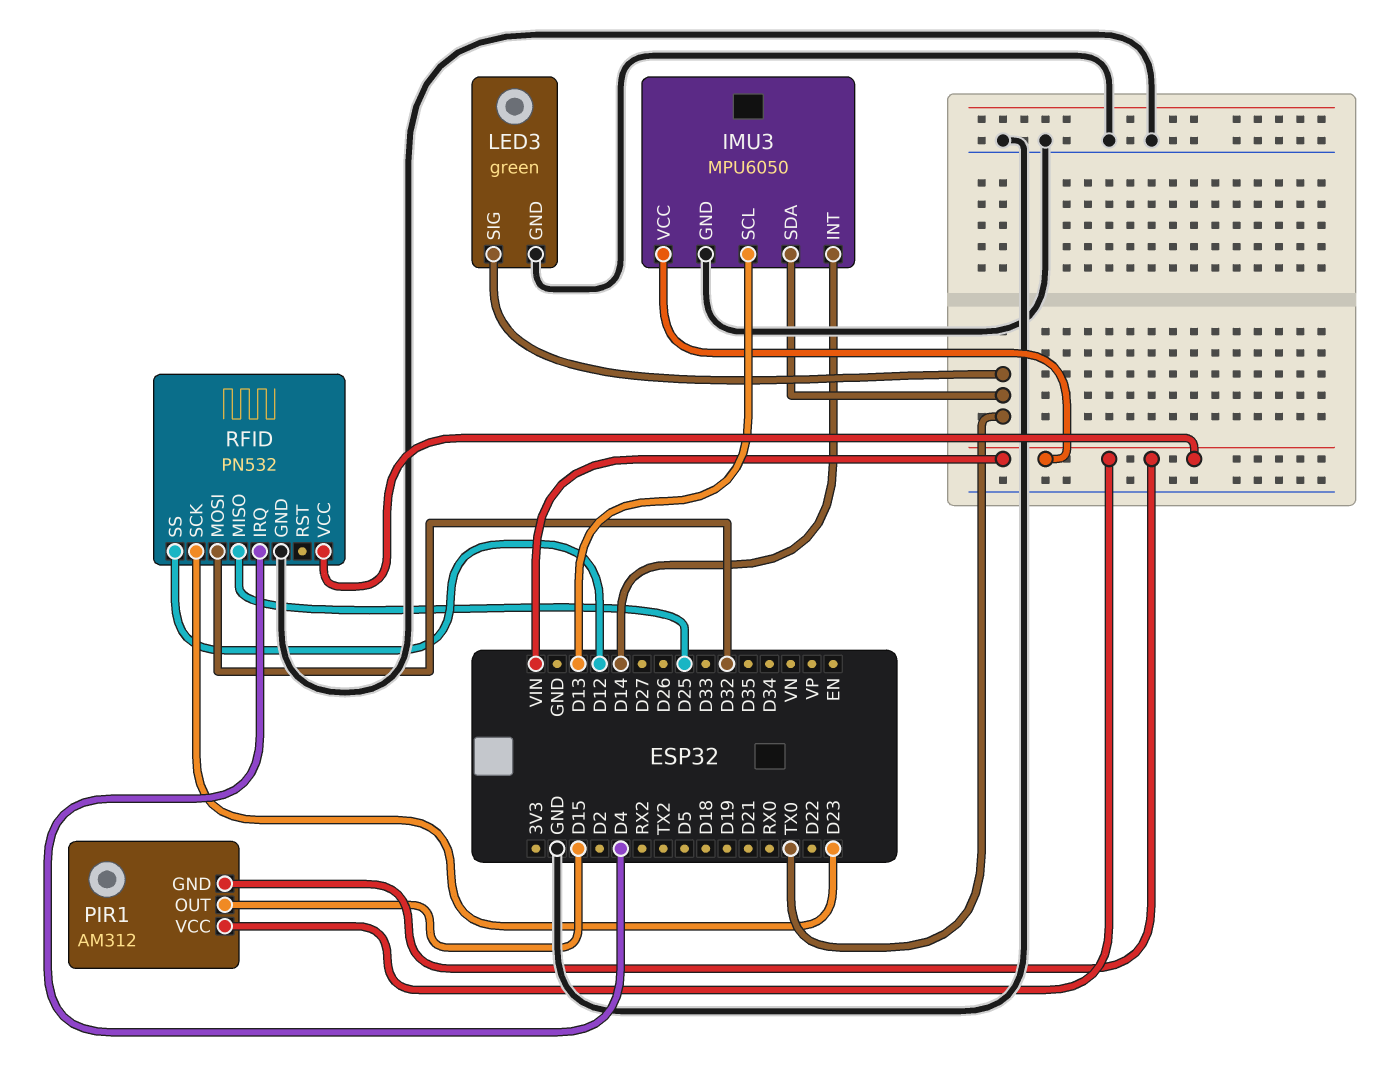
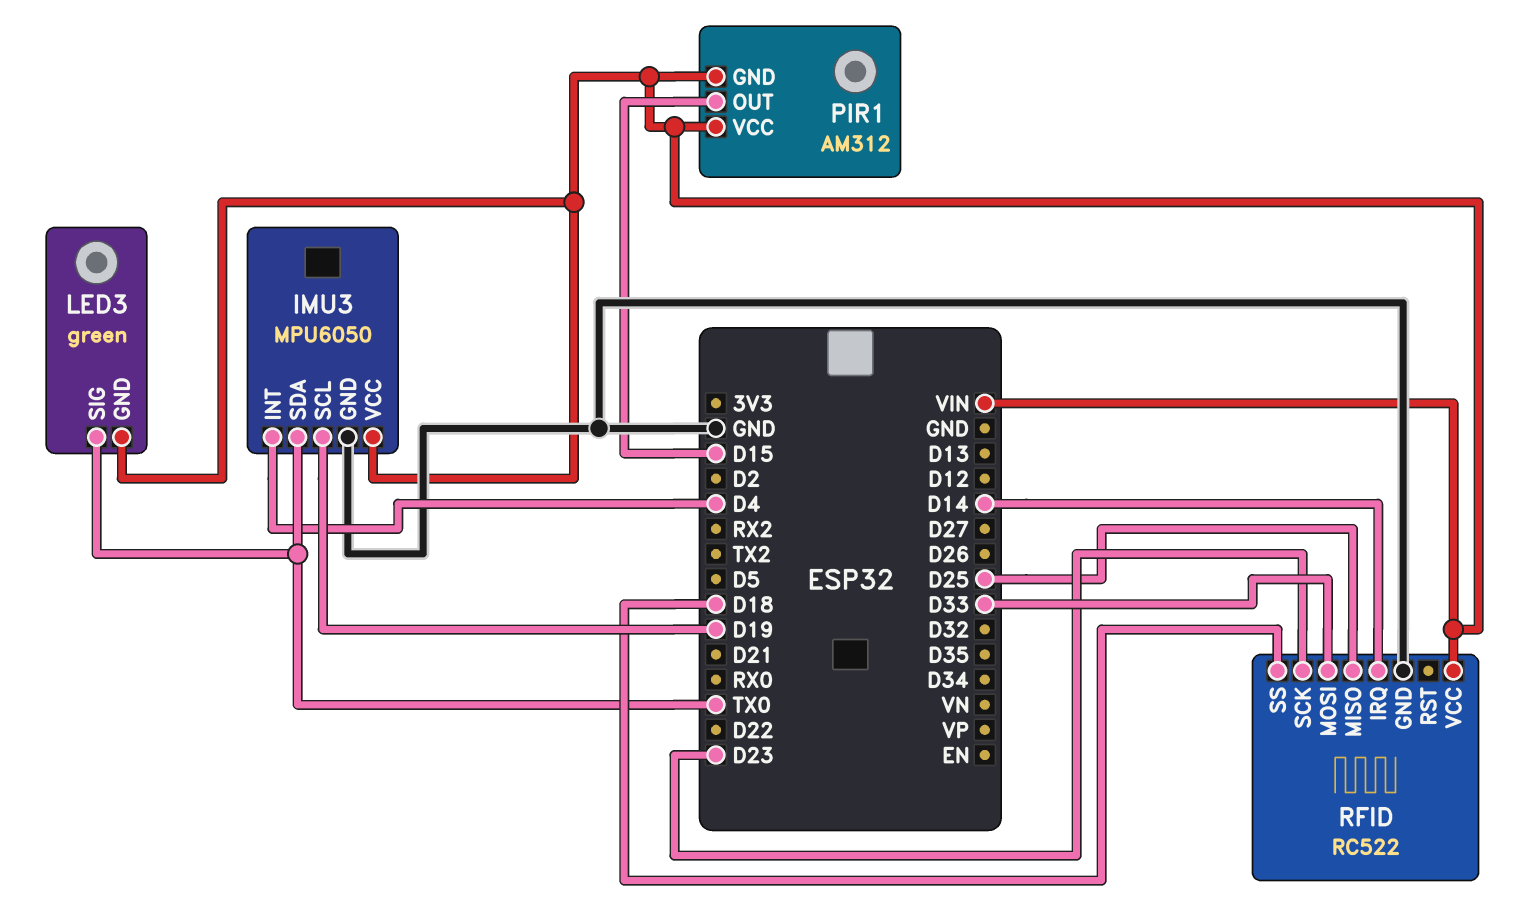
IMU3 pin INT: D14 -> D4
IMU3 pin SCL: D13 -> D19
LED3 pin GND: GND -> VIN
RFID: PN532 -> RC522
RFID pin IRQ: D4 -> D14
RFID pin MOSI: D32 -> D33
RFID pin SS: D12 -> D18

